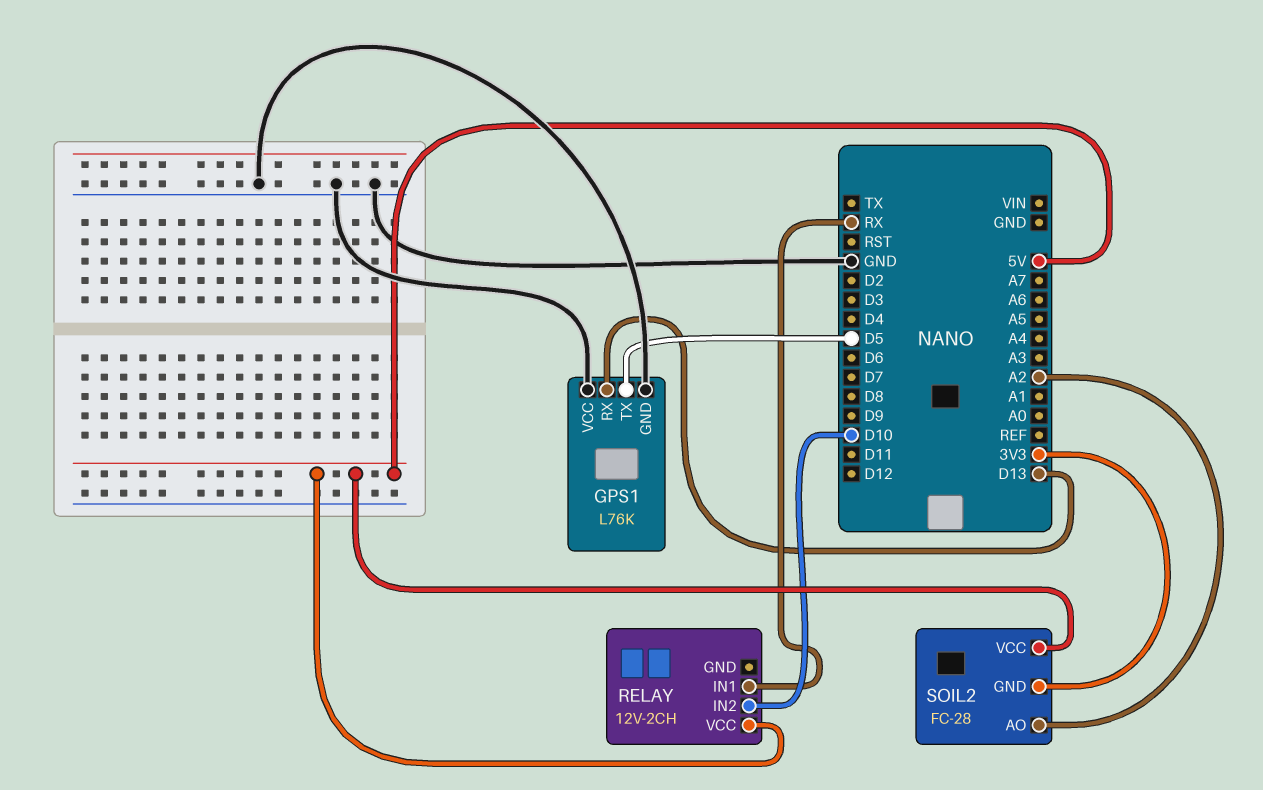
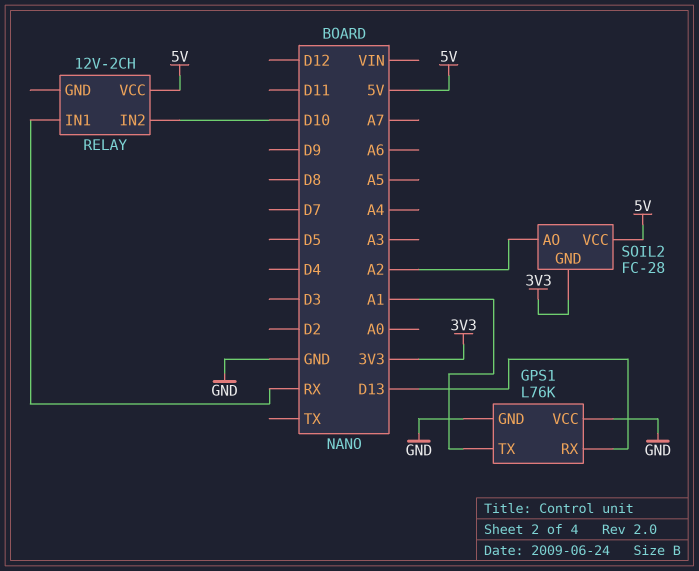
GPS1 pin TX: D5 -> A1

